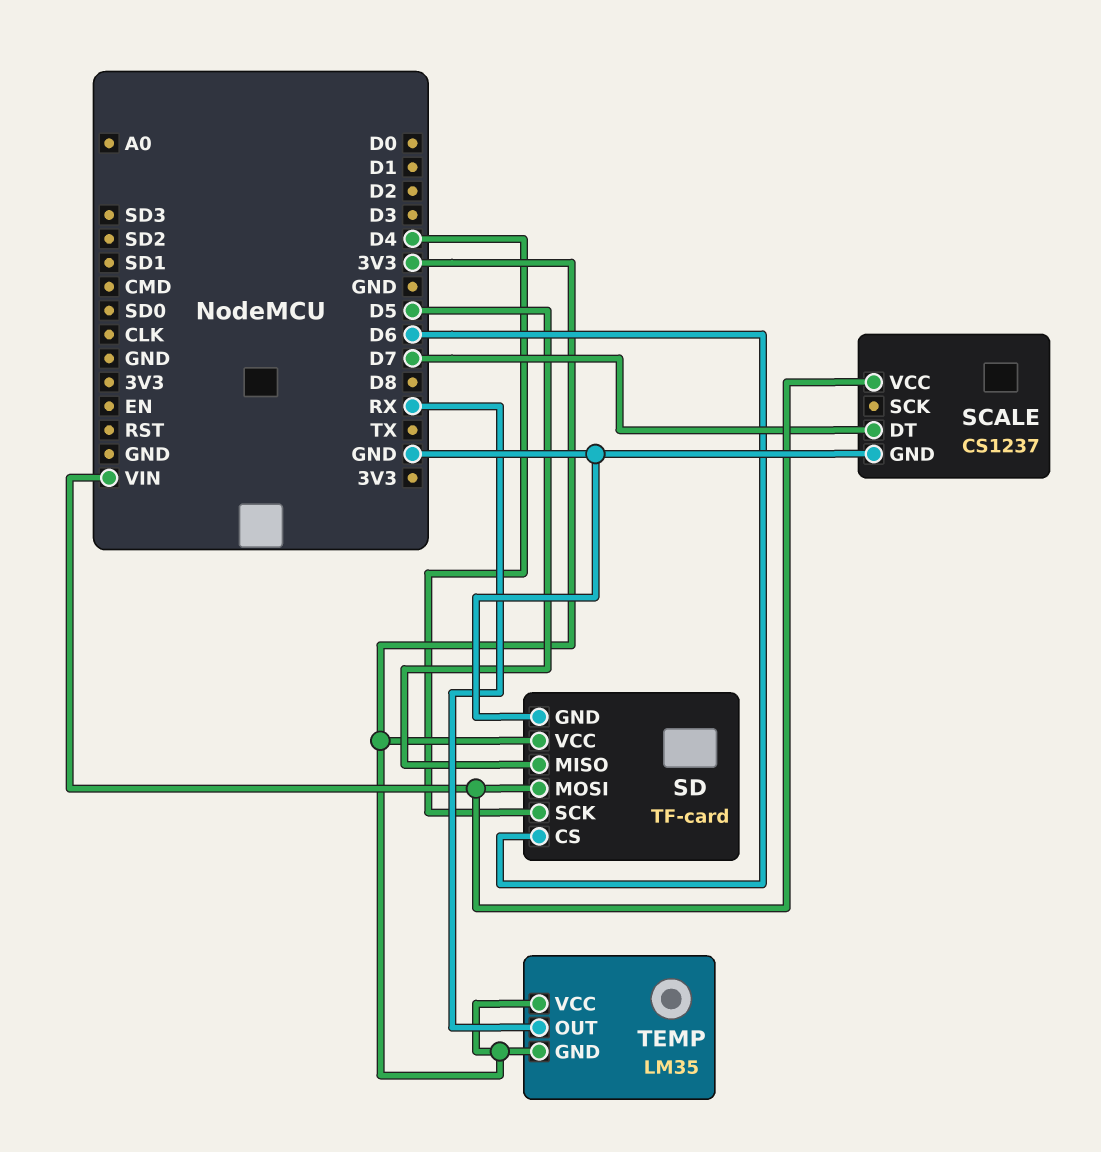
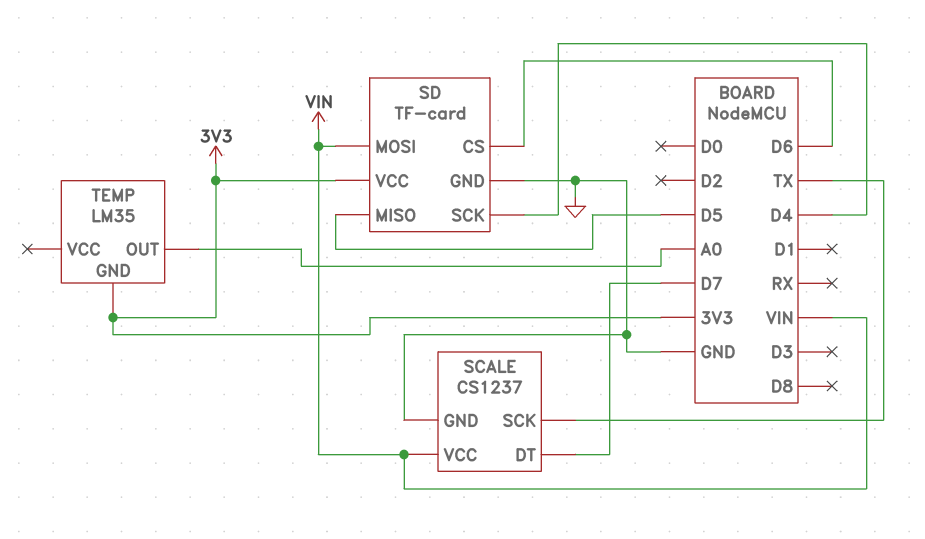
SCALE pin SCK: none -> TX
TEMP pin OUT: RX -> A0
TEMP pin VCC: 3V3 -> none

